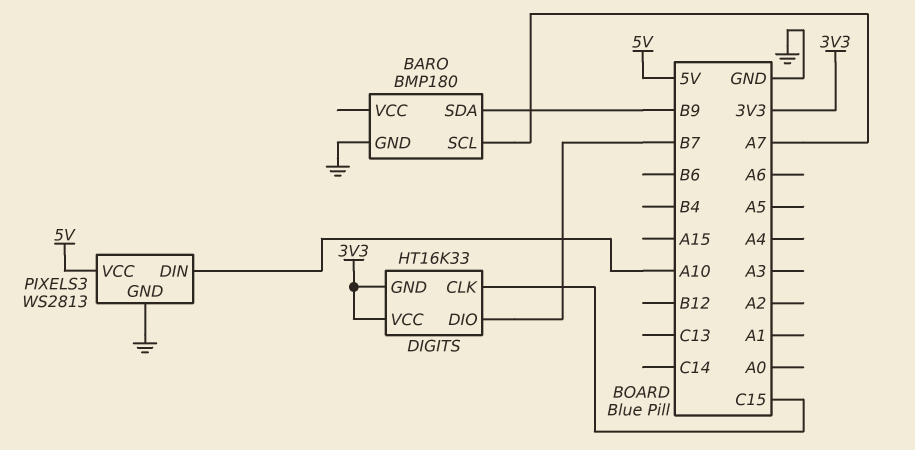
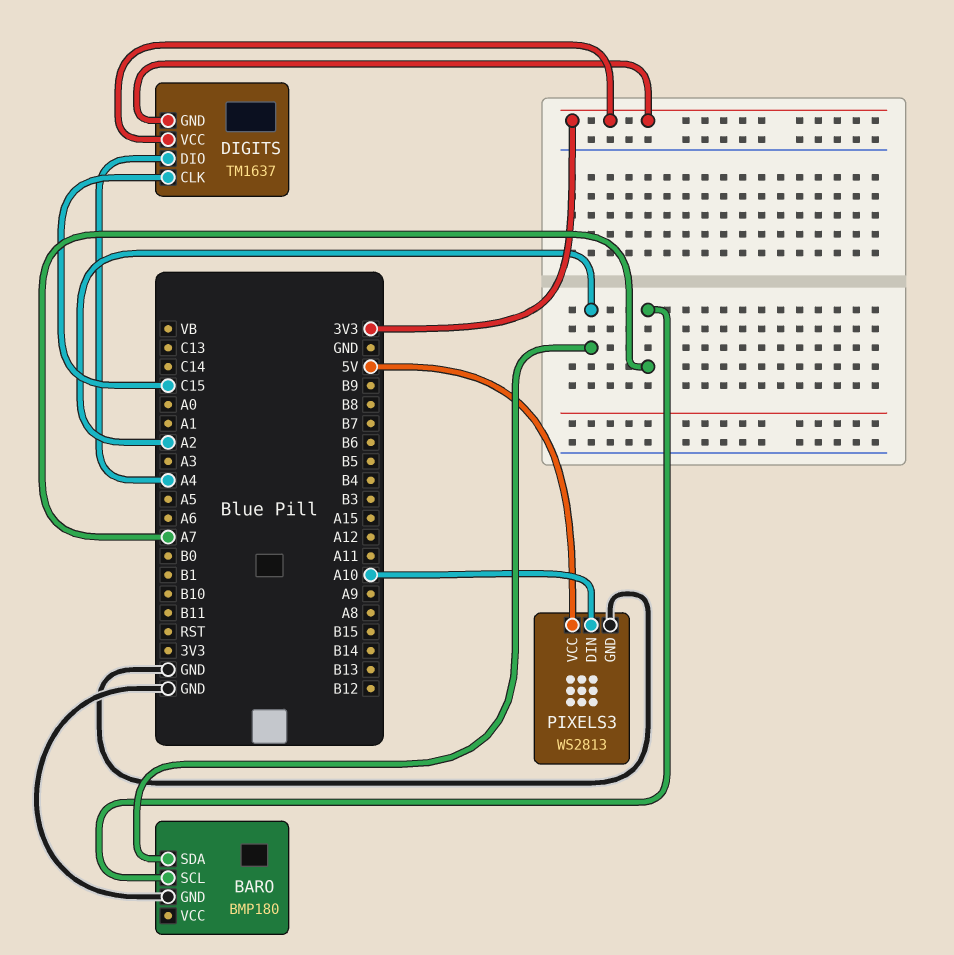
BARO pin SDA: B9 -> A2
DIGITS: HT16K33 -> TM1637
DIGITS pin DIO: B7 -> A4

